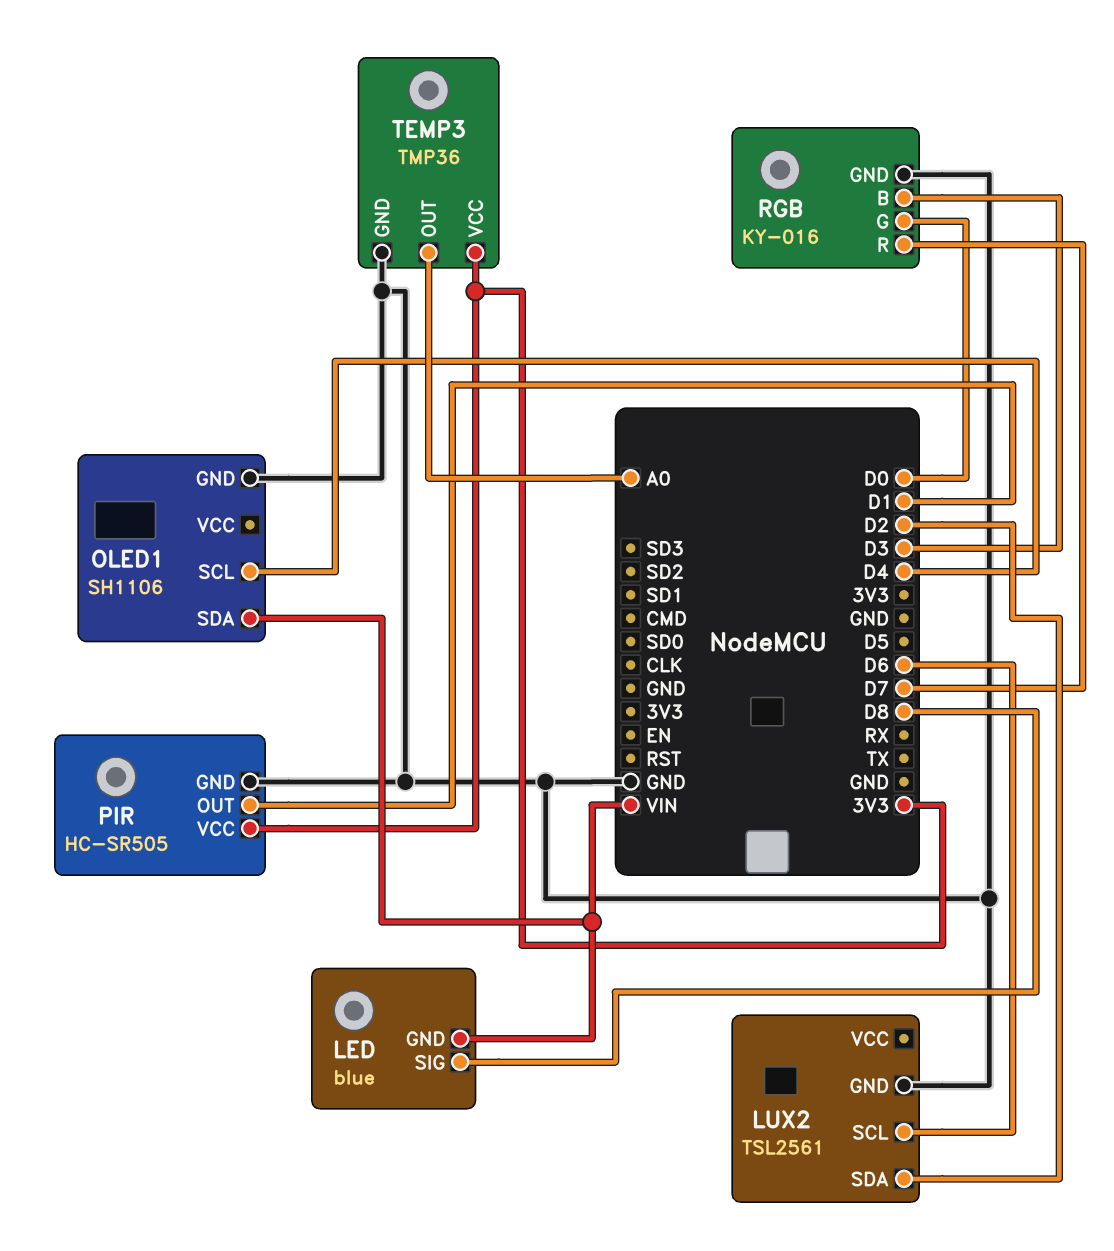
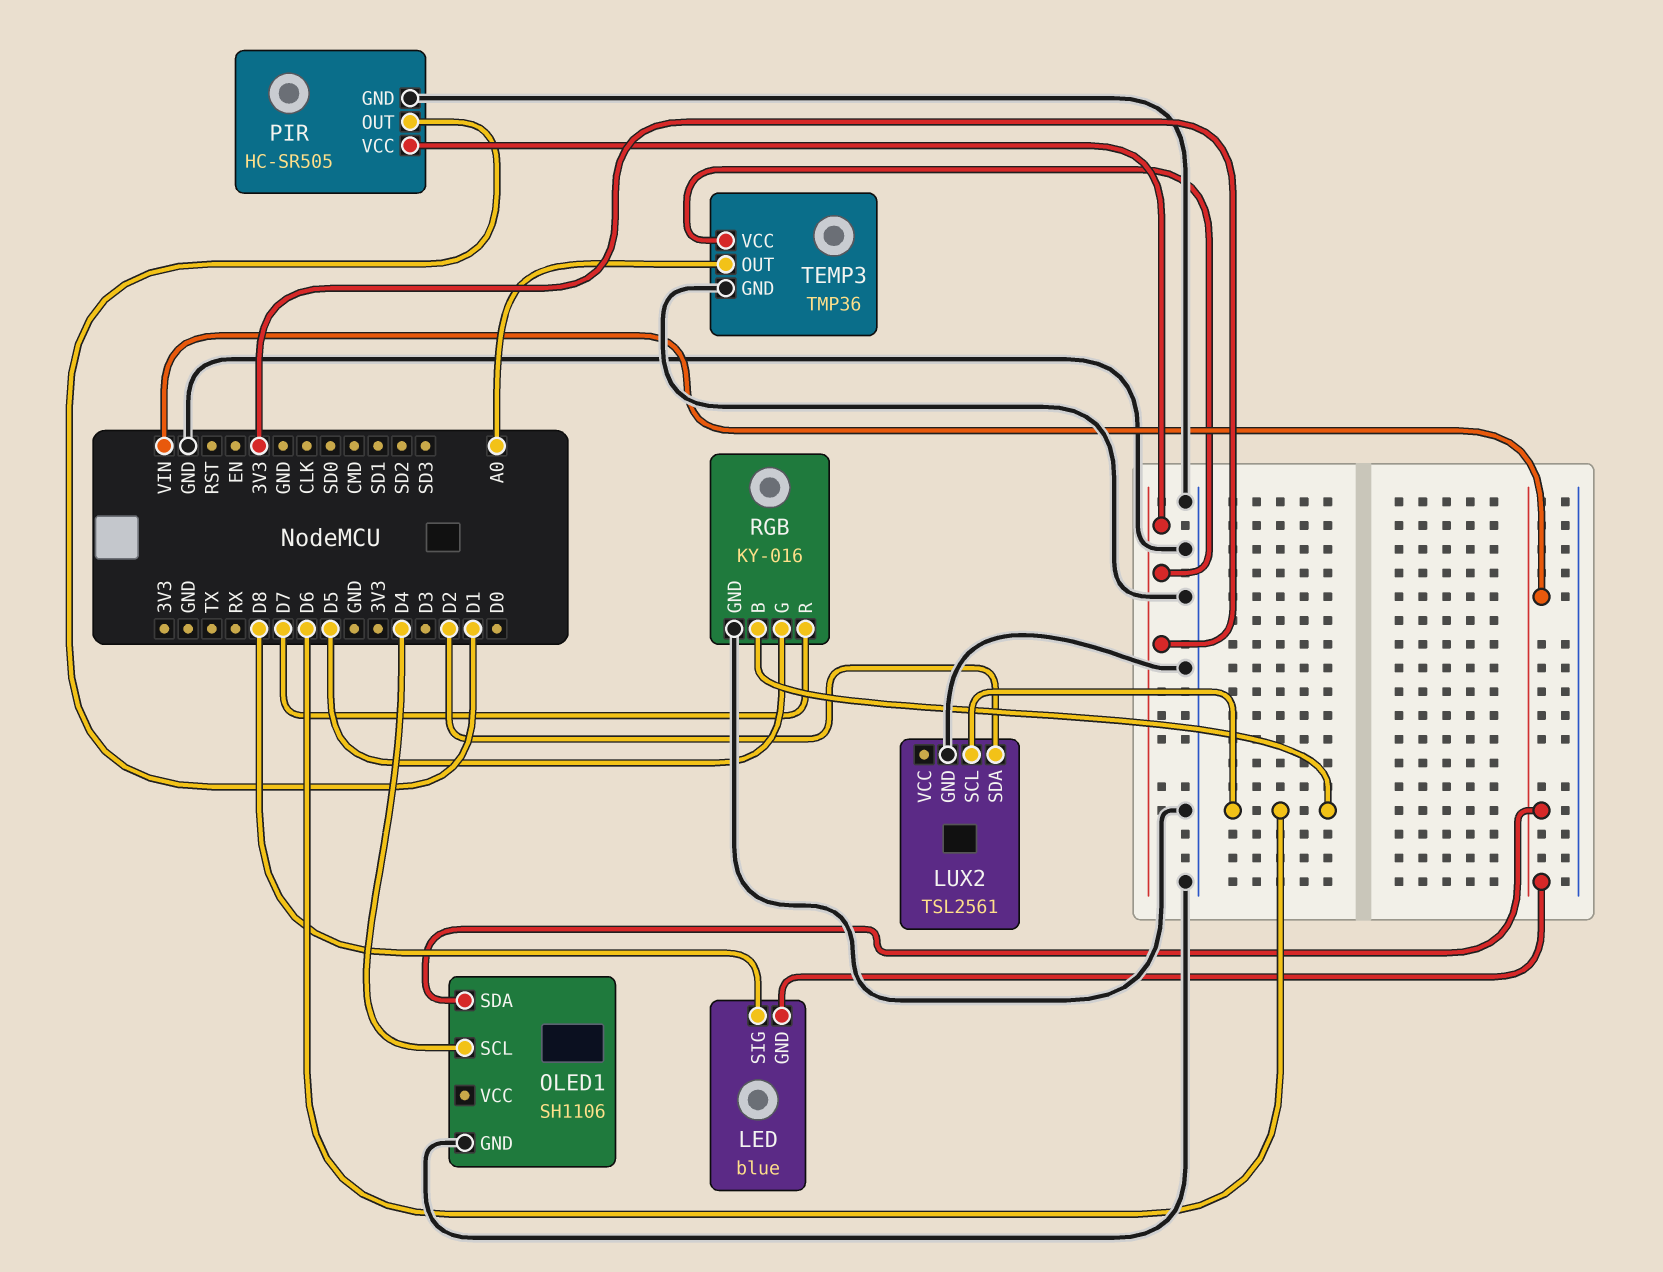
RGB pin B: D3 -> D6
RGB pin G: D0 -> D5

